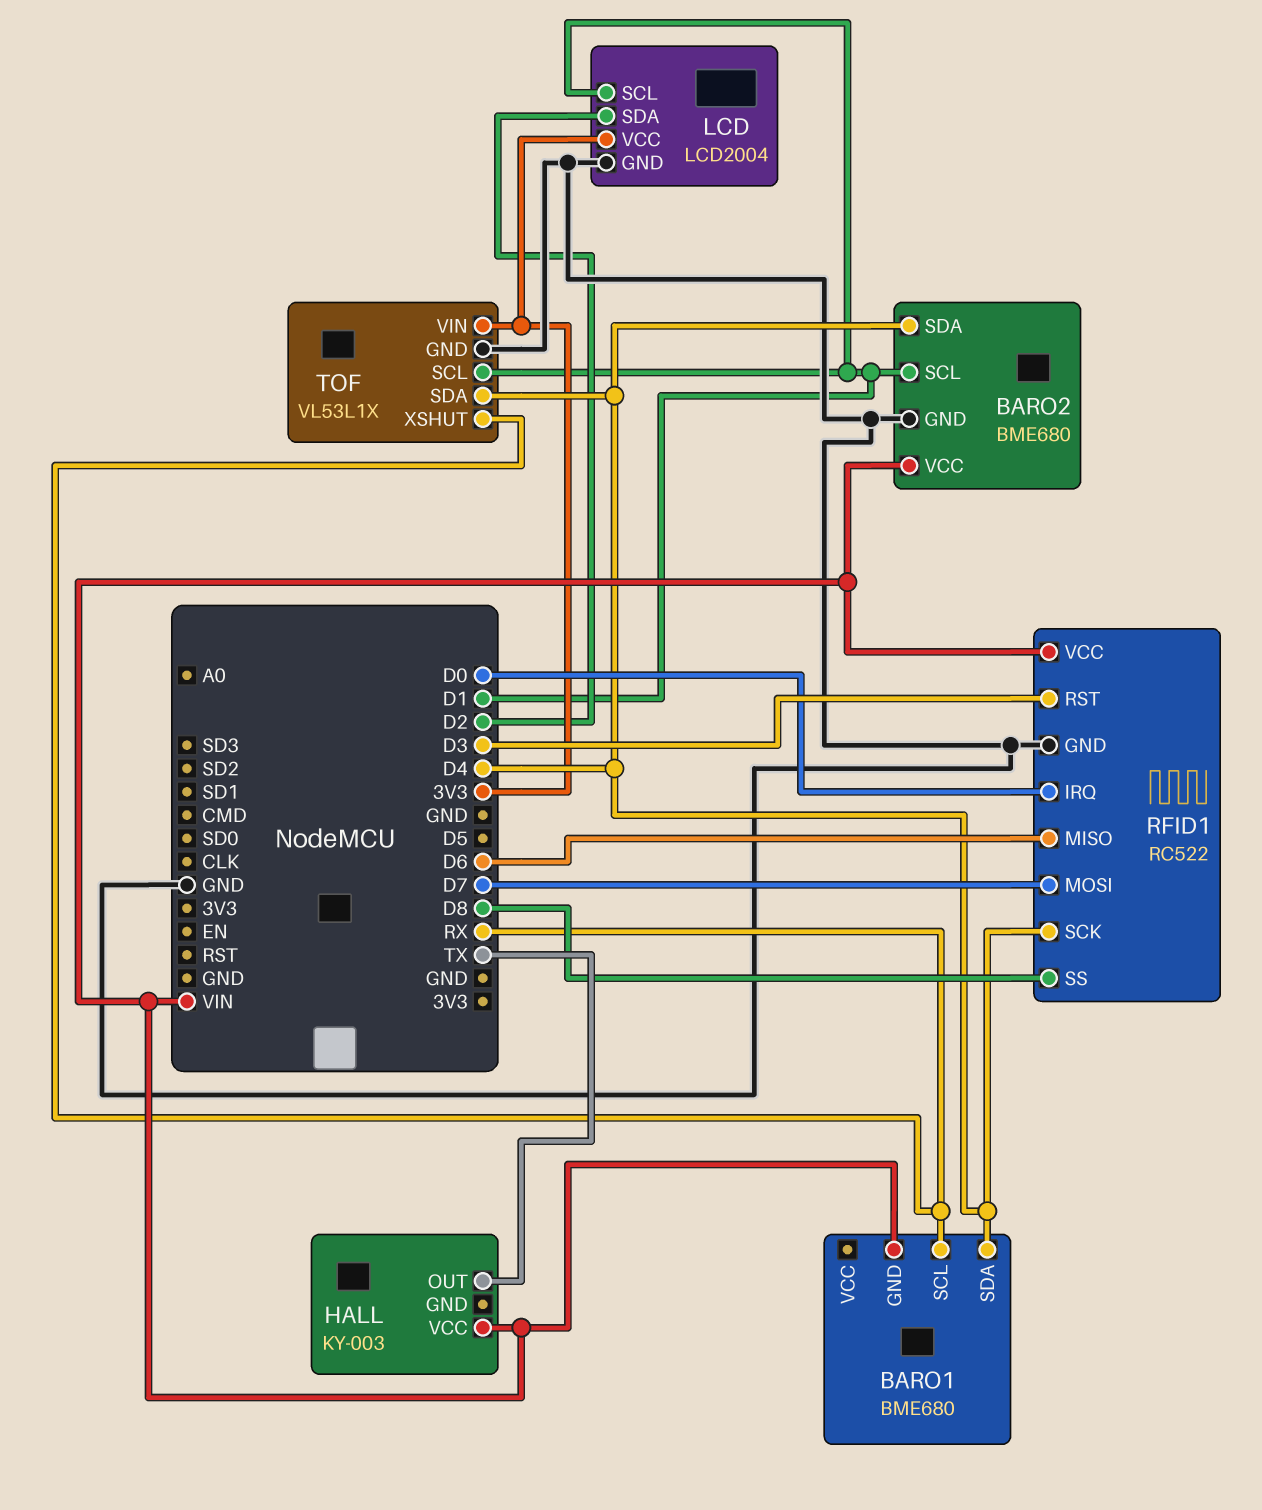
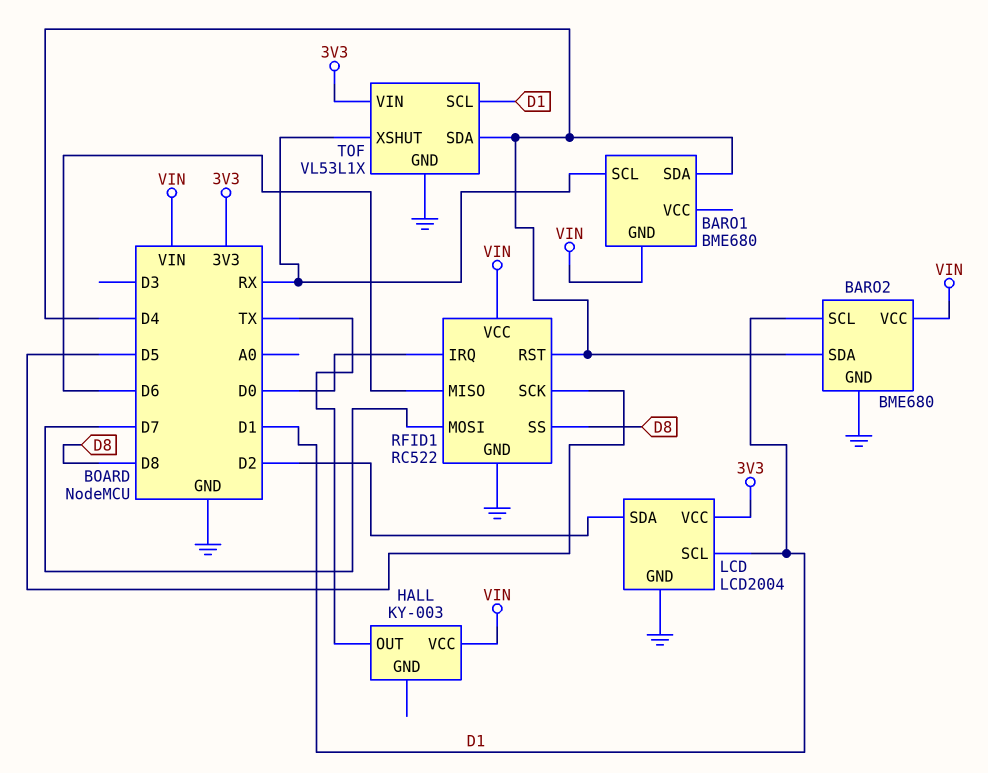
RFID1 pin RST: D3 -> D4
RFID1 pin SCK: D4 -> D5

